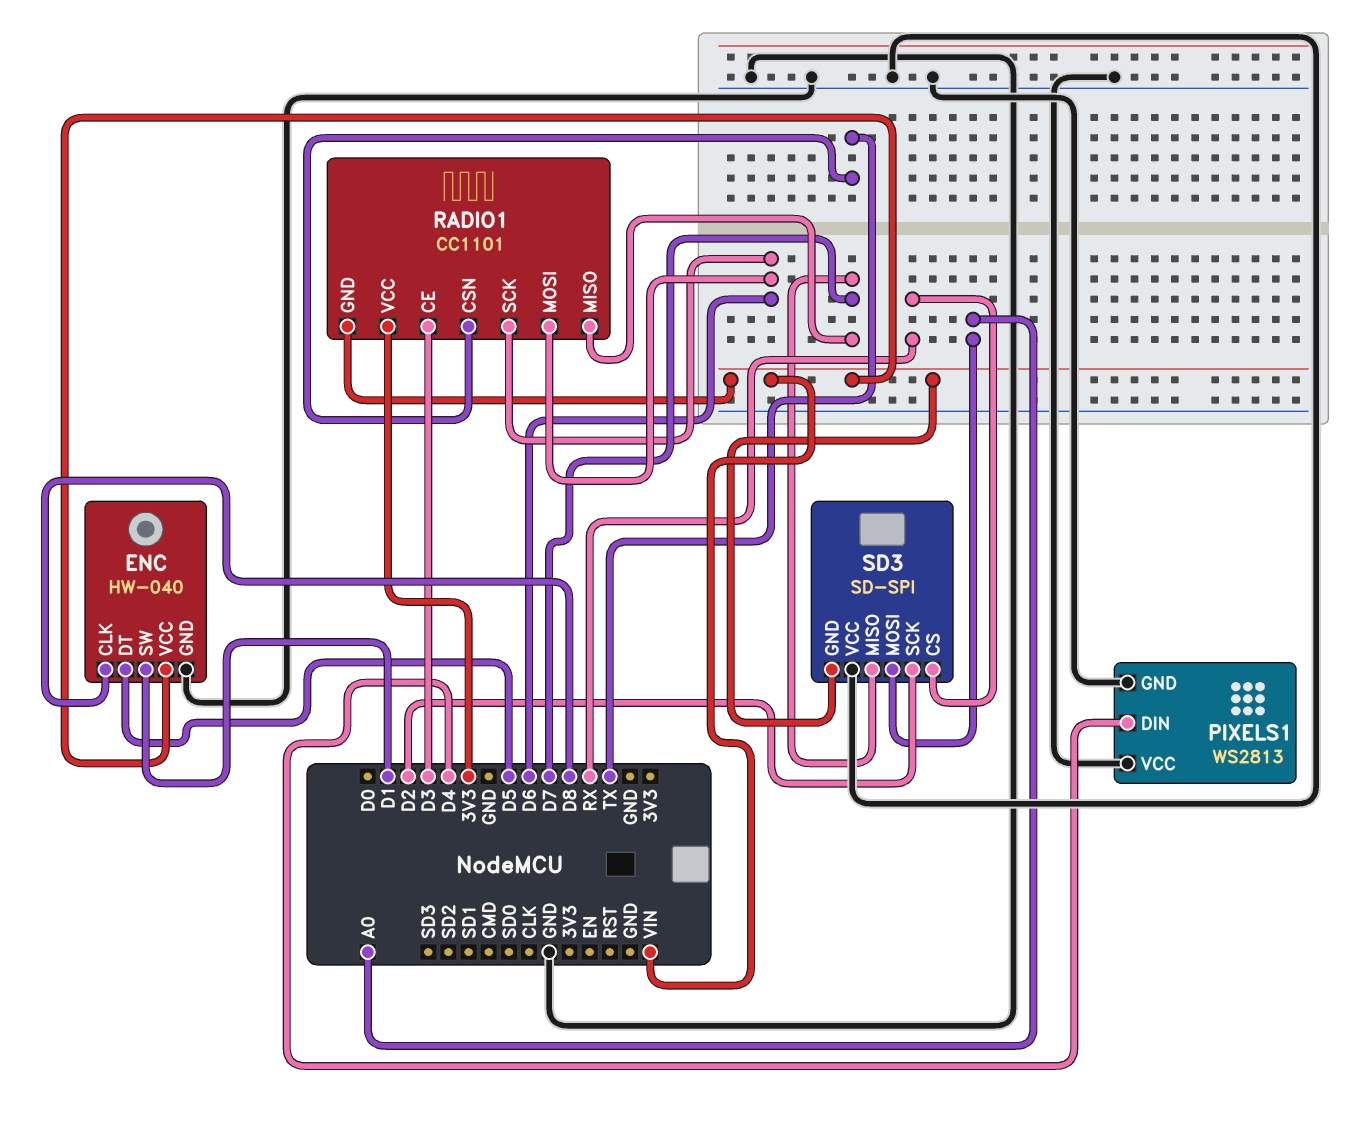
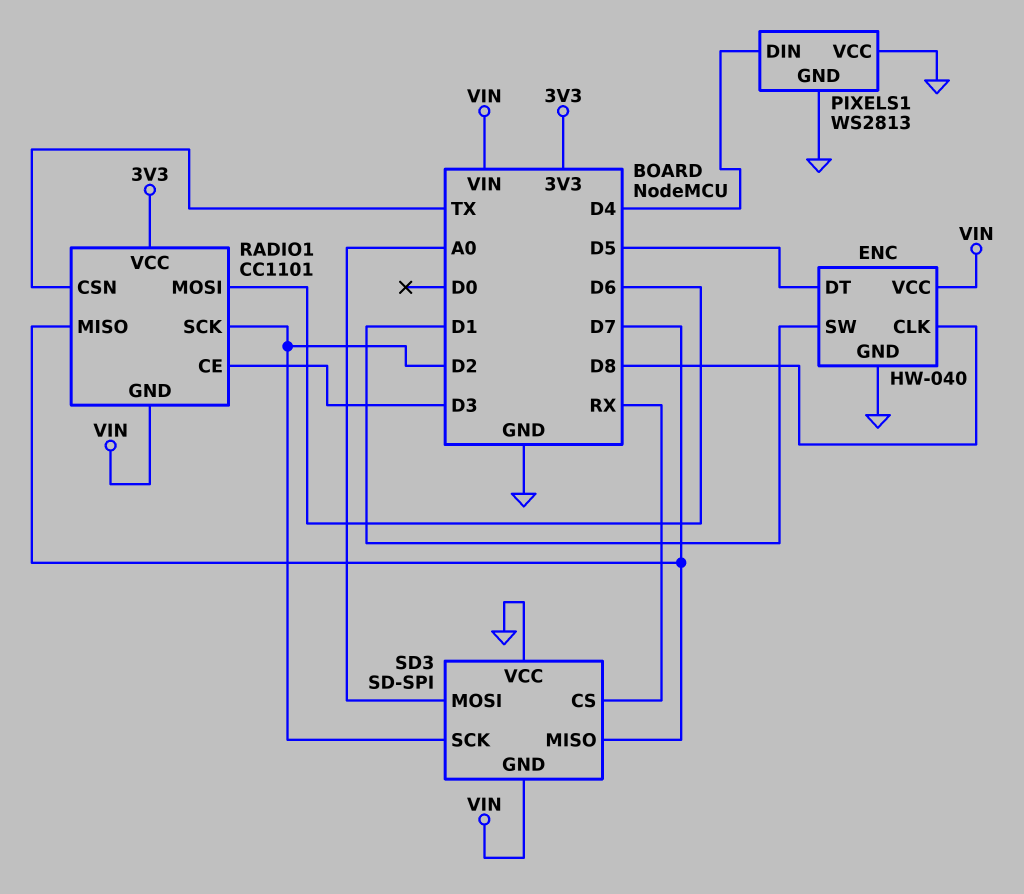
RADIO1 pin SCK: D6 -> D2

